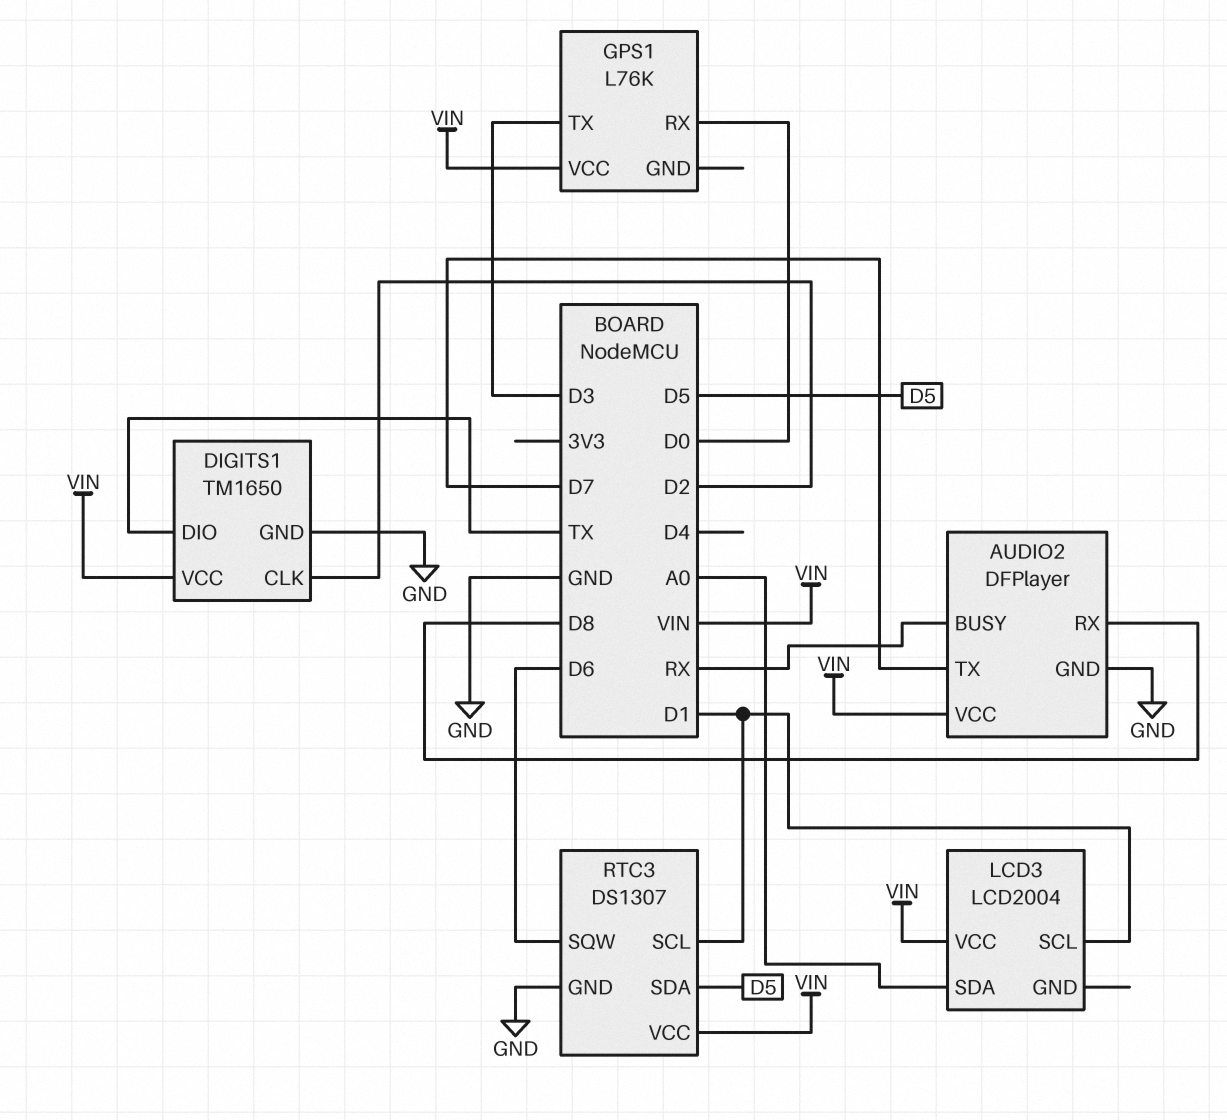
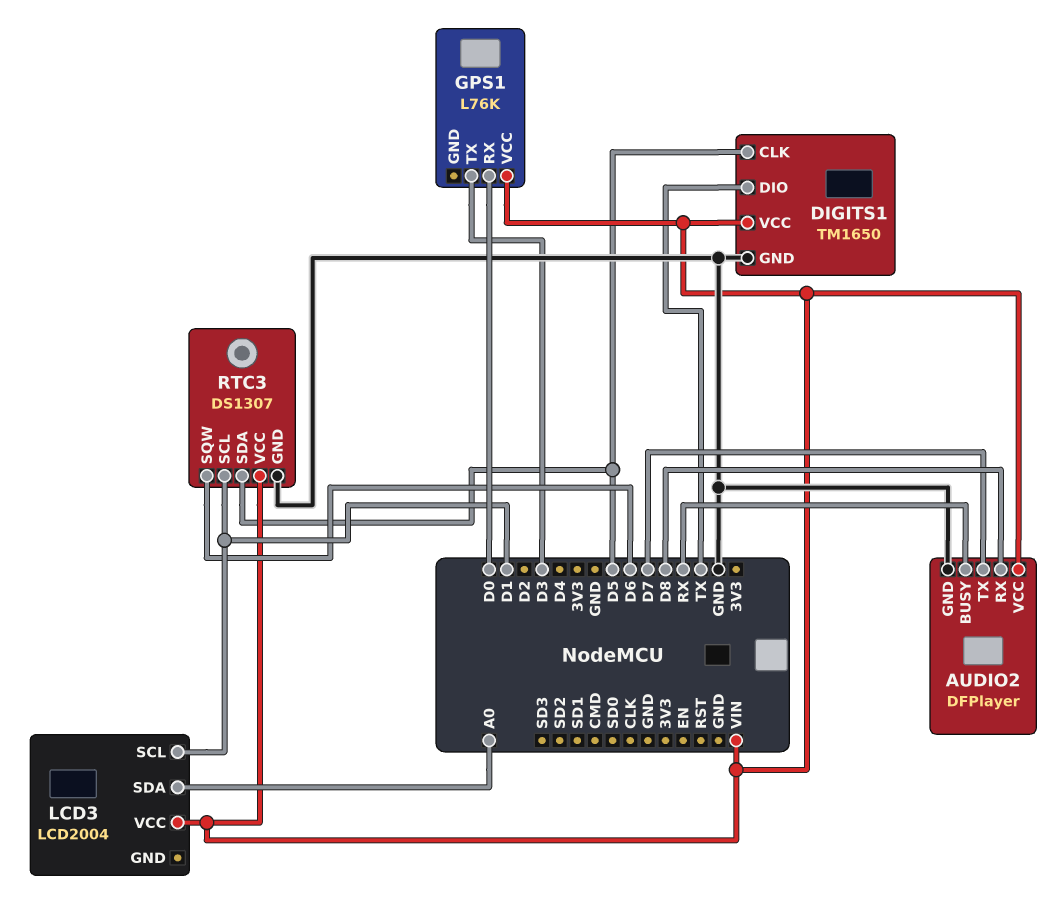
DIGITS1 pin CLK: D2 -> D5

